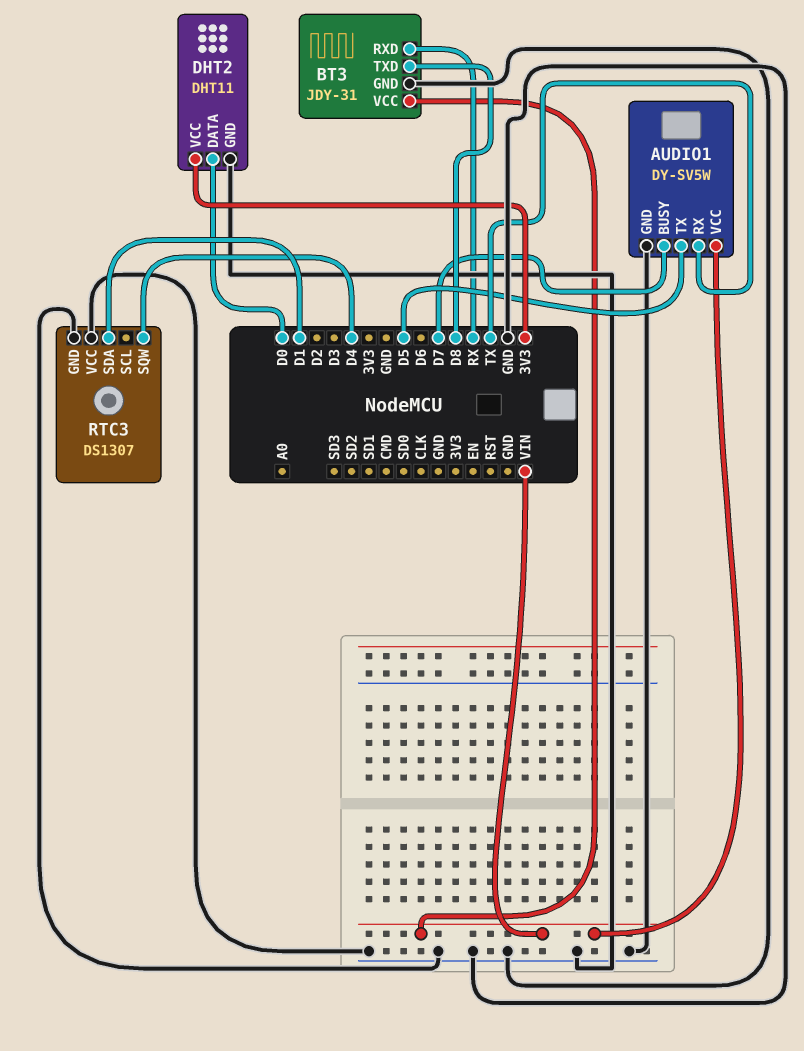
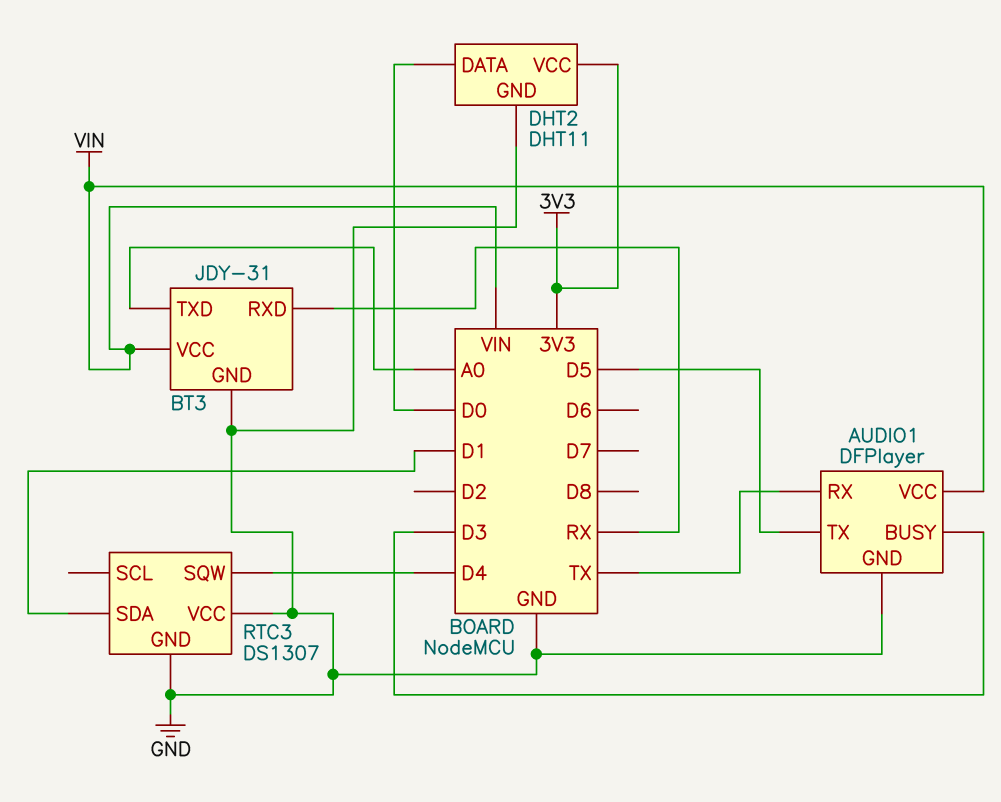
AUDIO1: DY-SV5W -> DFPlayer
AUDIO1 pin BUSY: D7 -> D3
BT3 pin TXD: D8 -> A0

